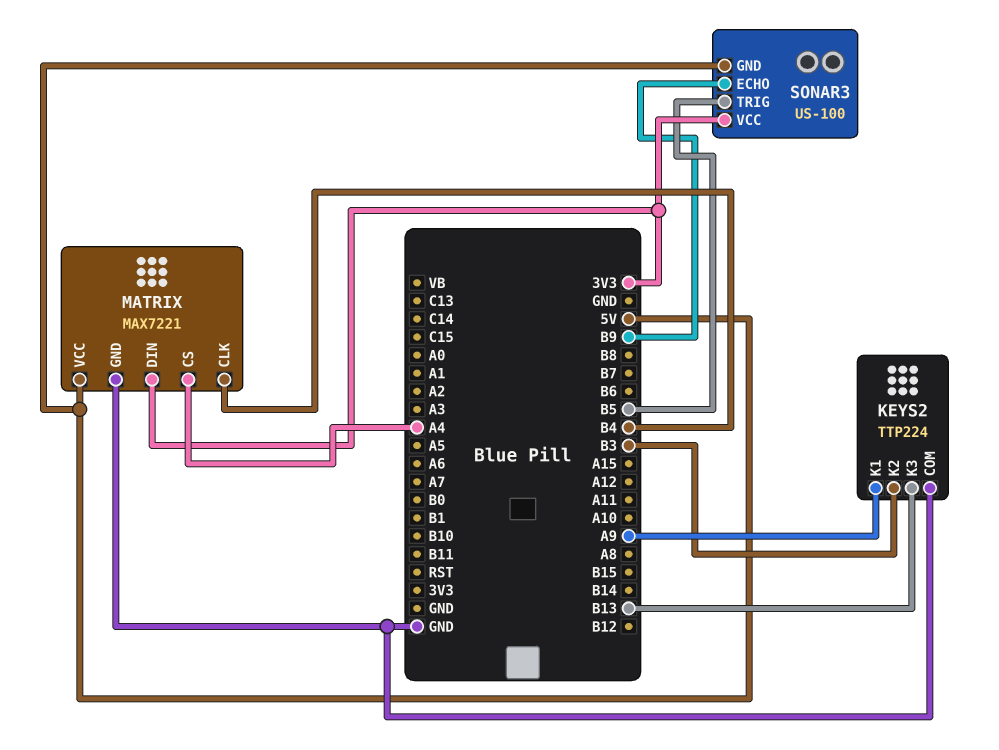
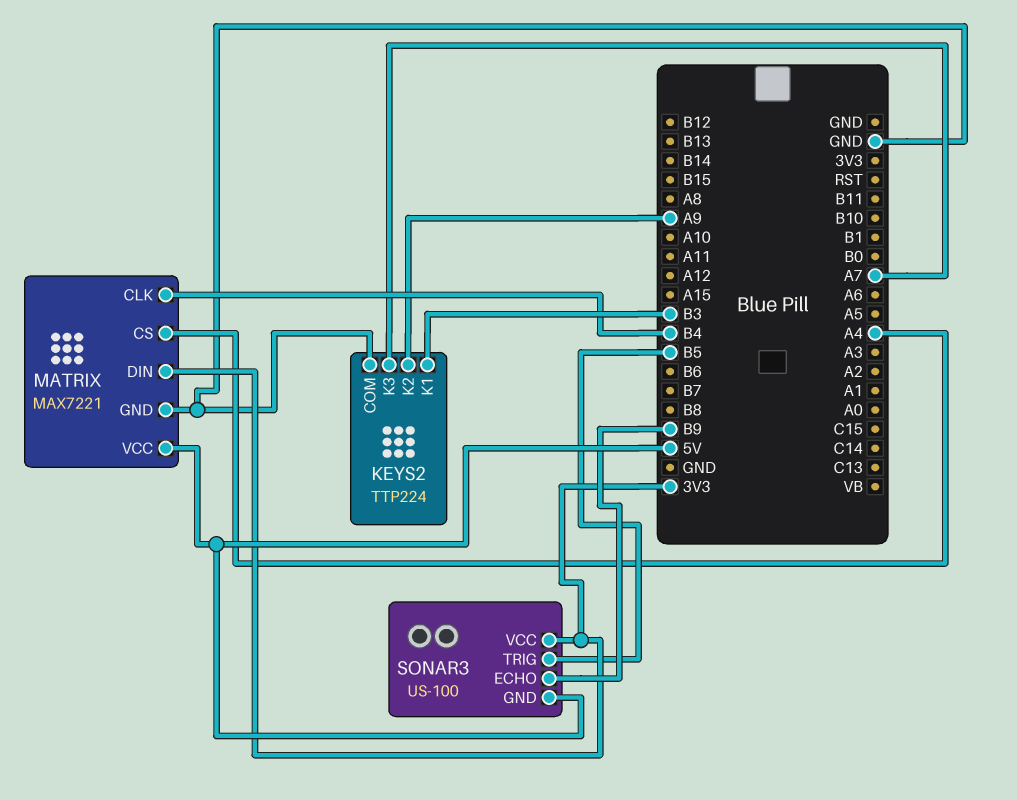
KEYS2 pin K1: A9 -> B3
KEYS2 pin K2: B3 -> A9
KEYS2 pin K3: B13 -> A7

